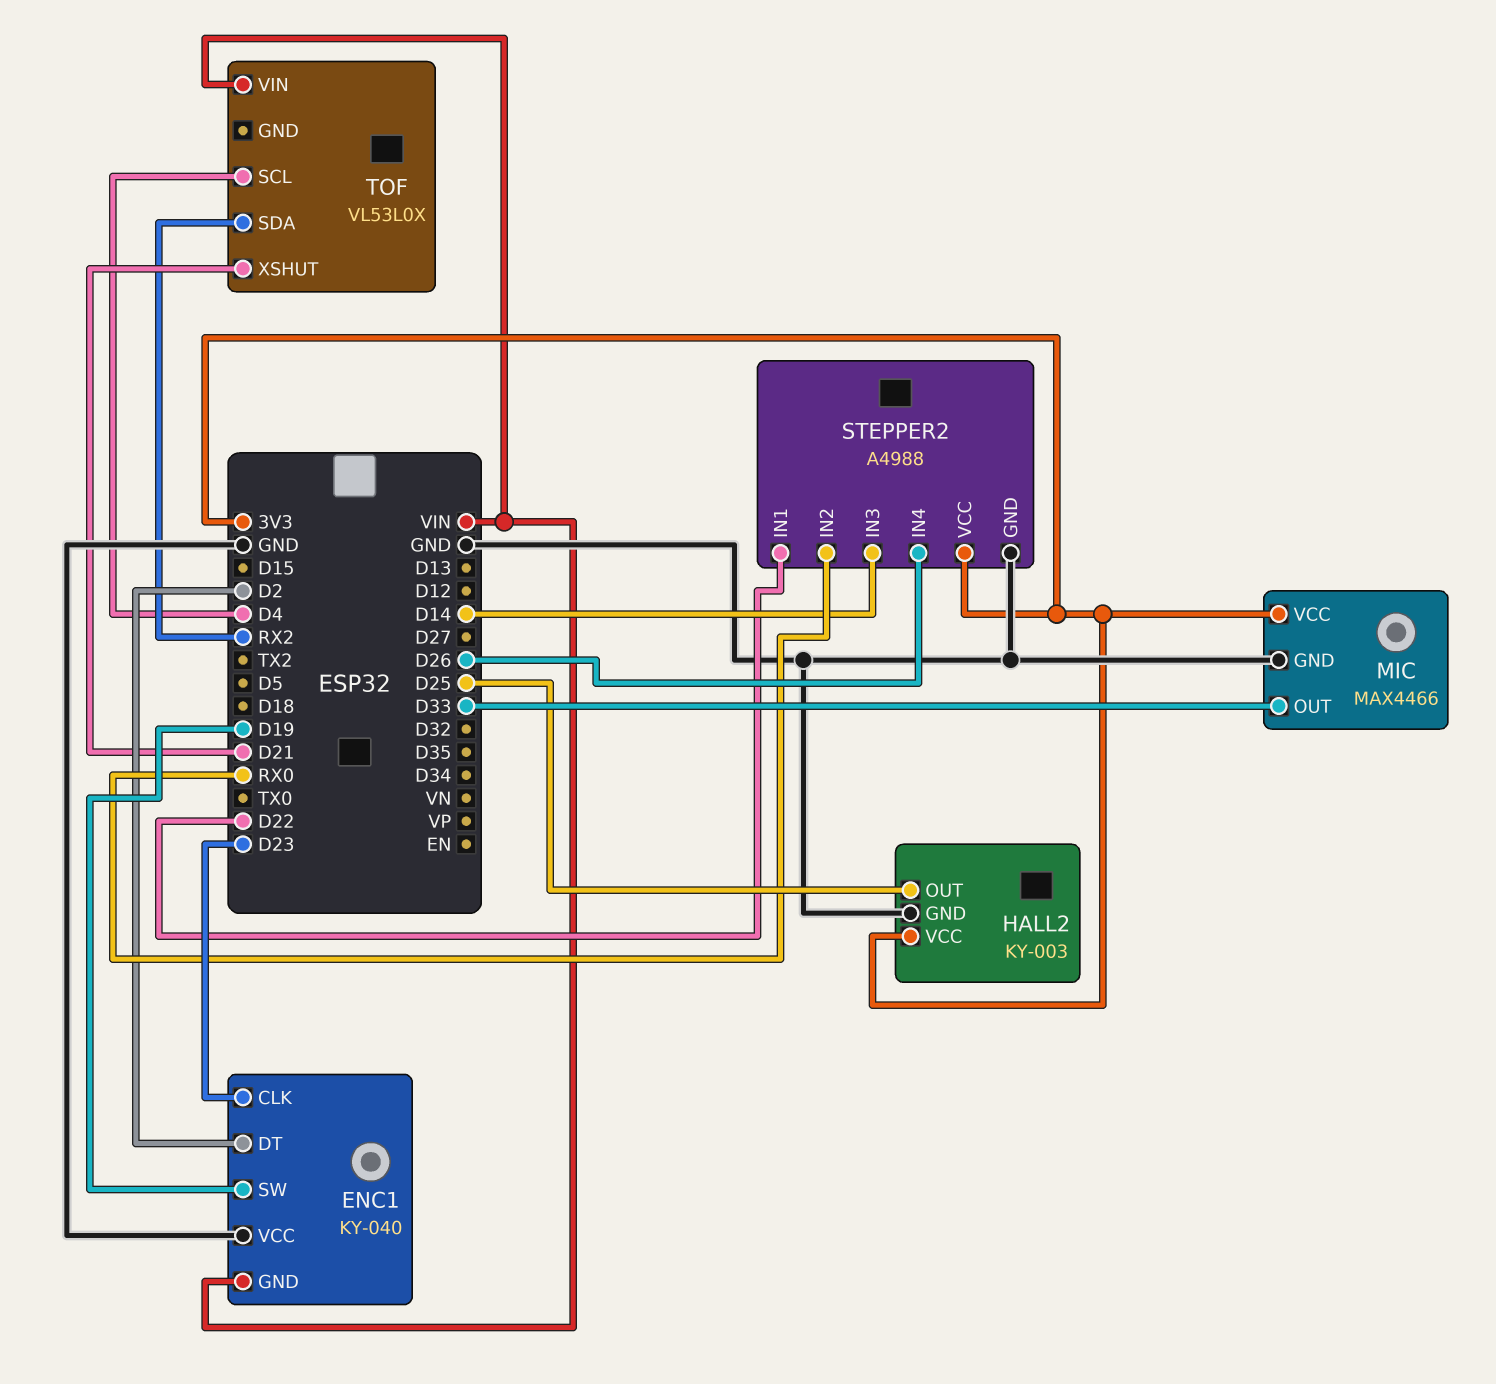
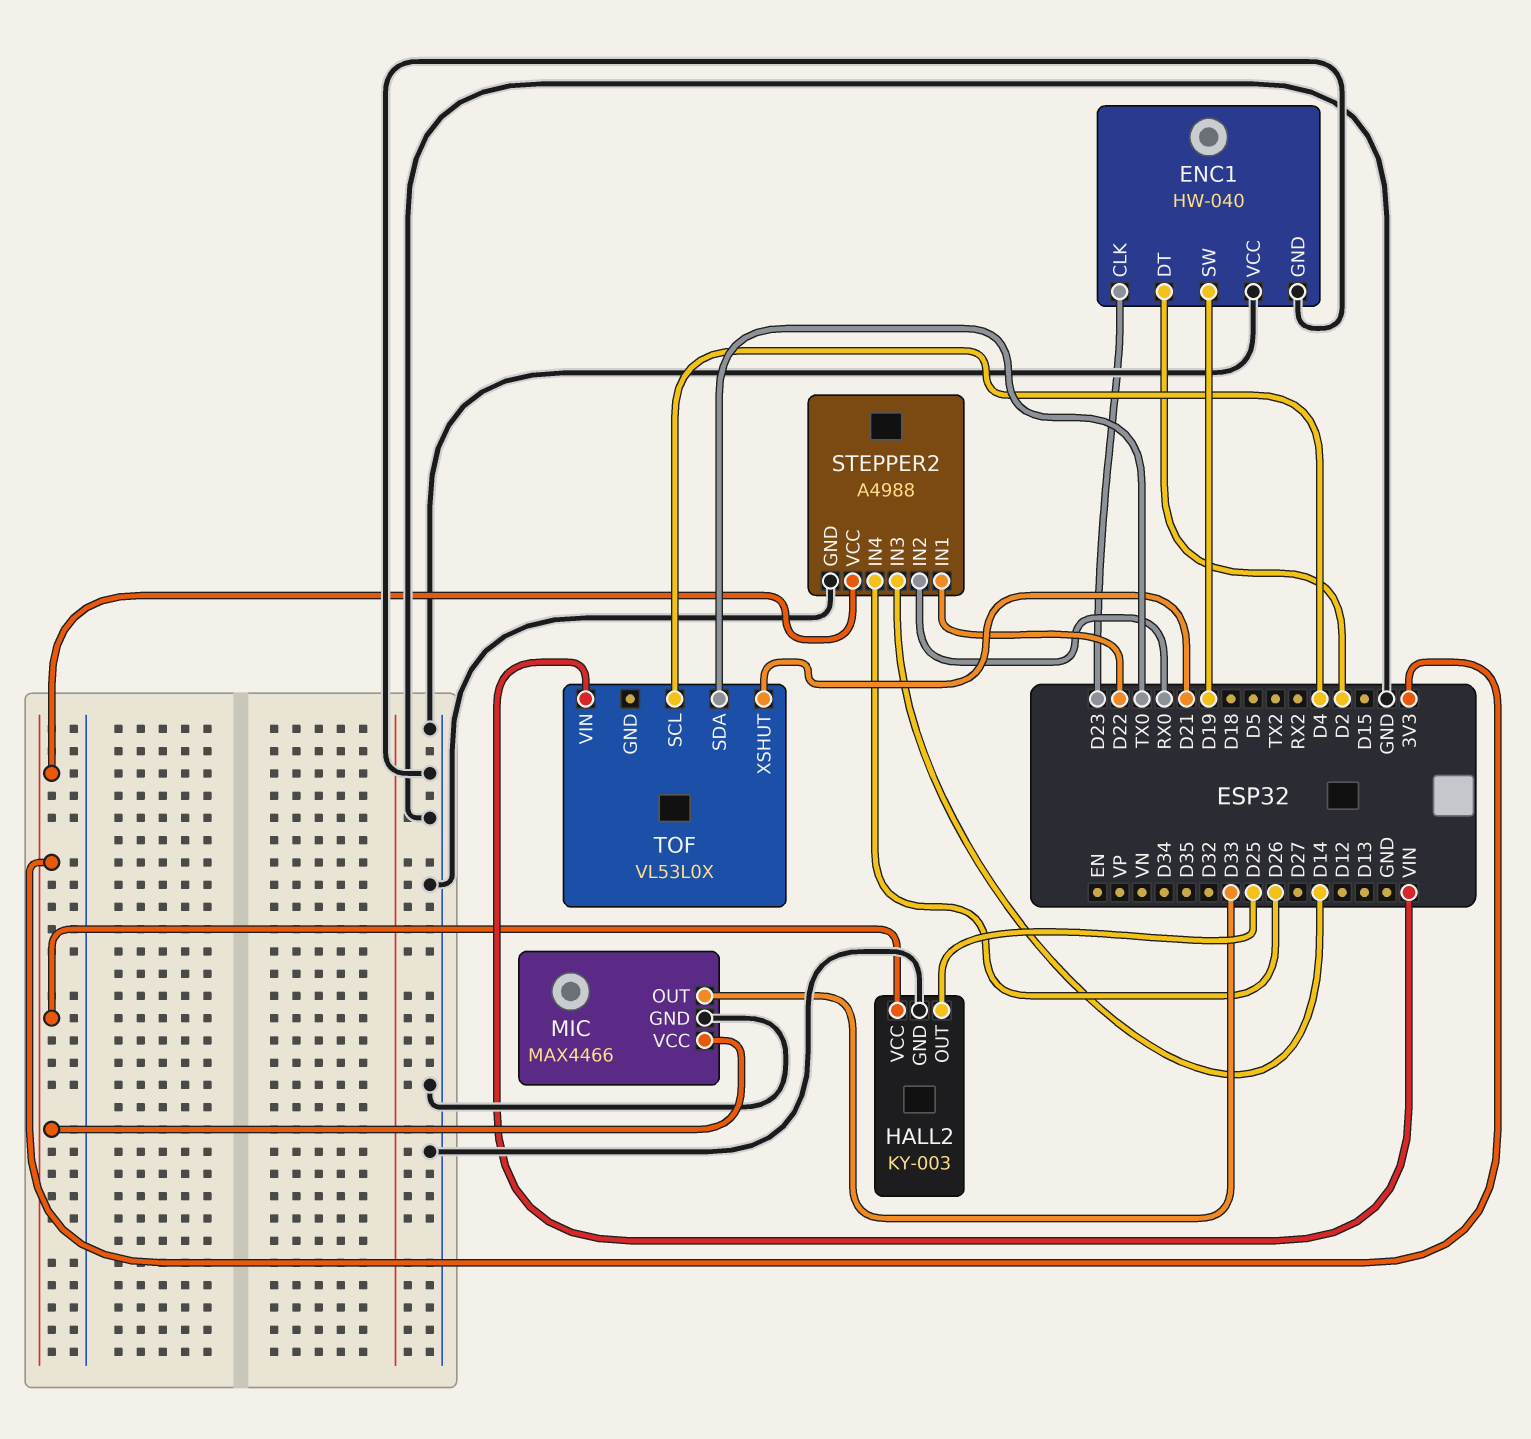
ENC1: KY-040 -> HW-040
ENC1 pin GND: VIN -> GND
TOF pin SDA: RX2 -> TX0

